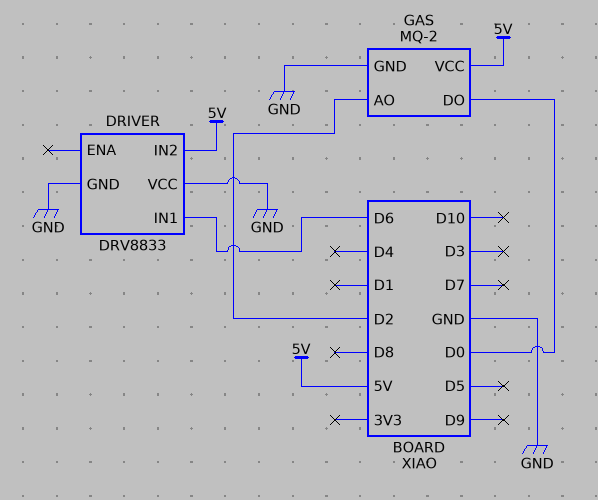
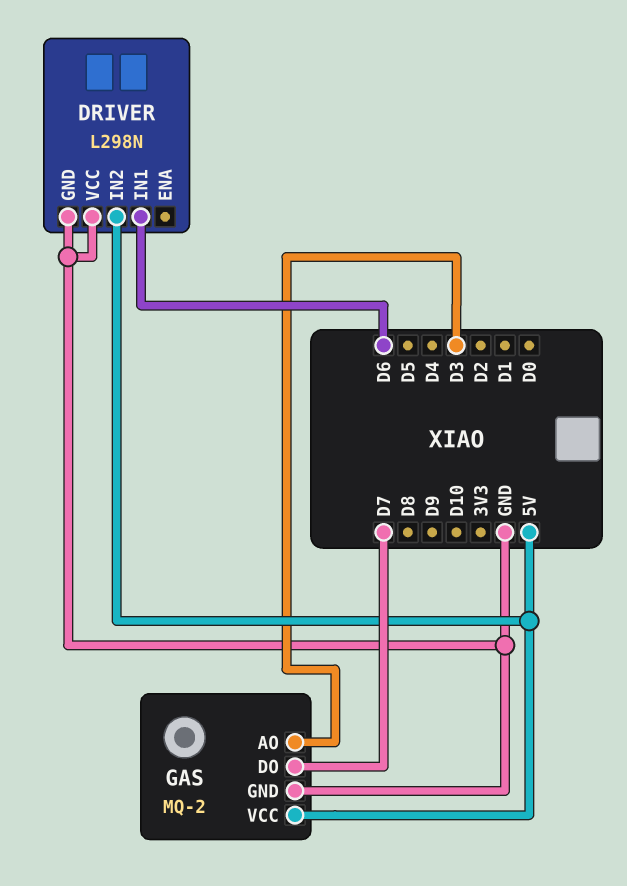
DRIVER: DRV8833 -> L298N
GAS pin AO: D2 -> D3
GAS pin DO: D0 -> D7

